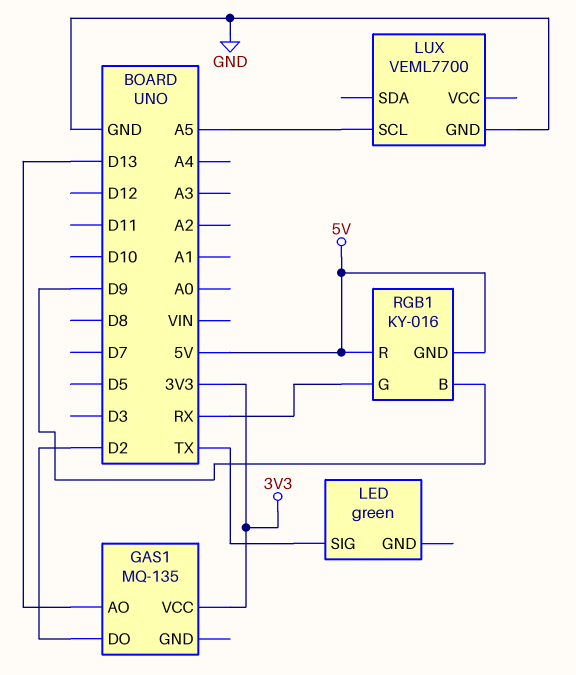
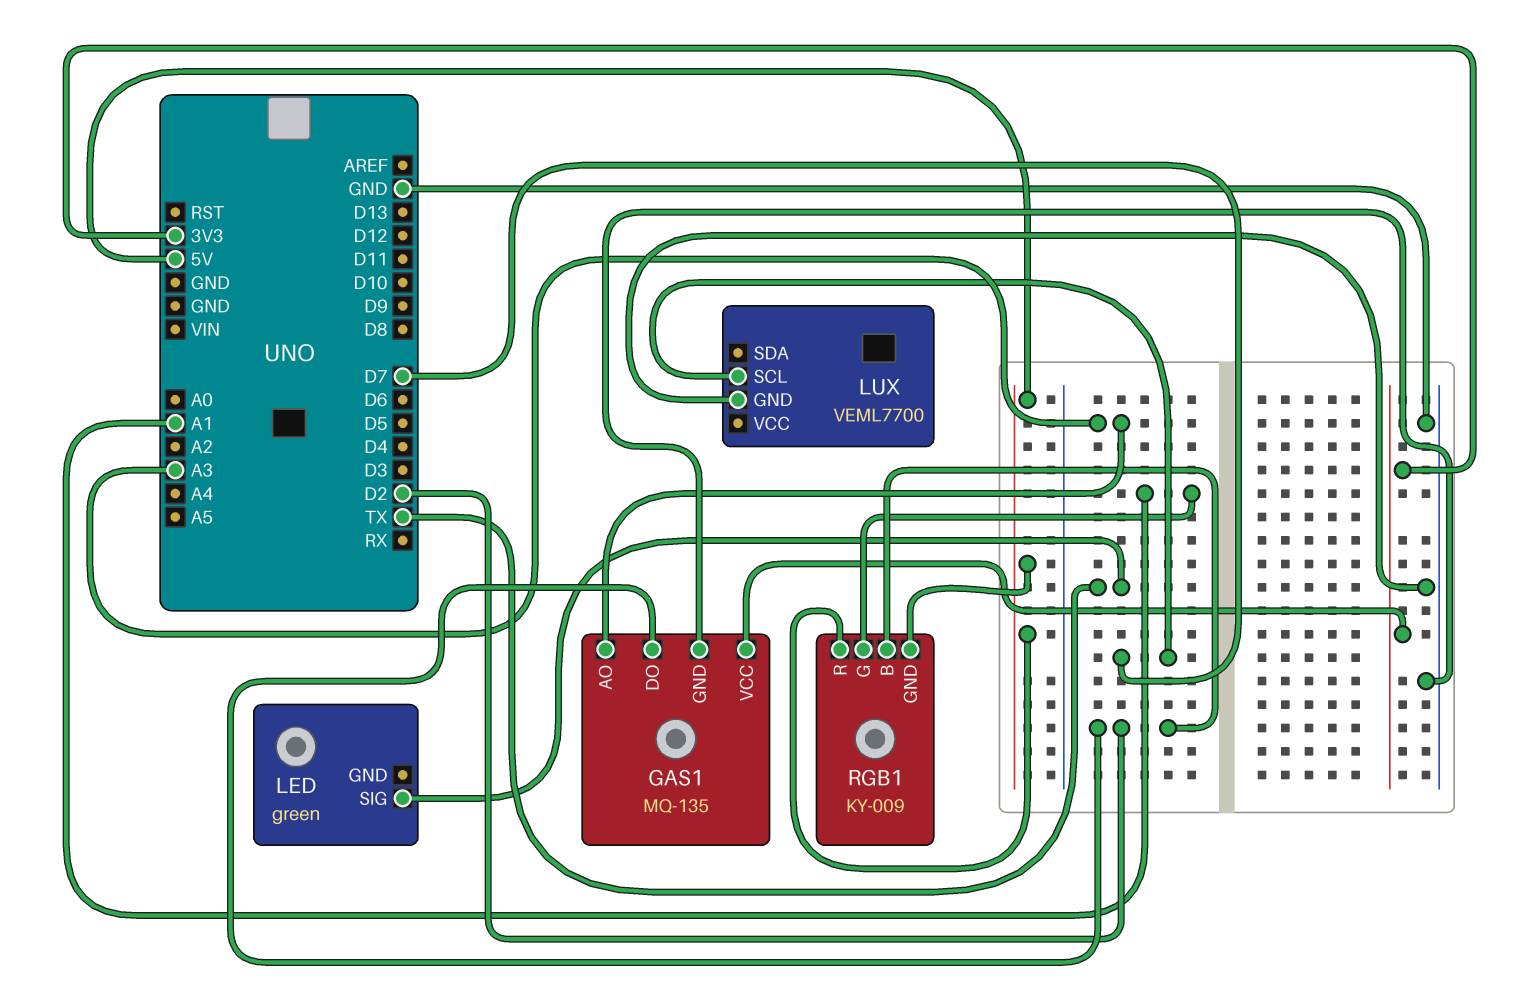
GAS1 pin AO: D13 -> A3
GAS1 pin GND: none -> GND
LUX pin SCL: A5 -> D7
RGB1: KY-016 -> KY-009
RGB1 pin B: D9 -> D2
RGB1 pin G: RX -> A1

